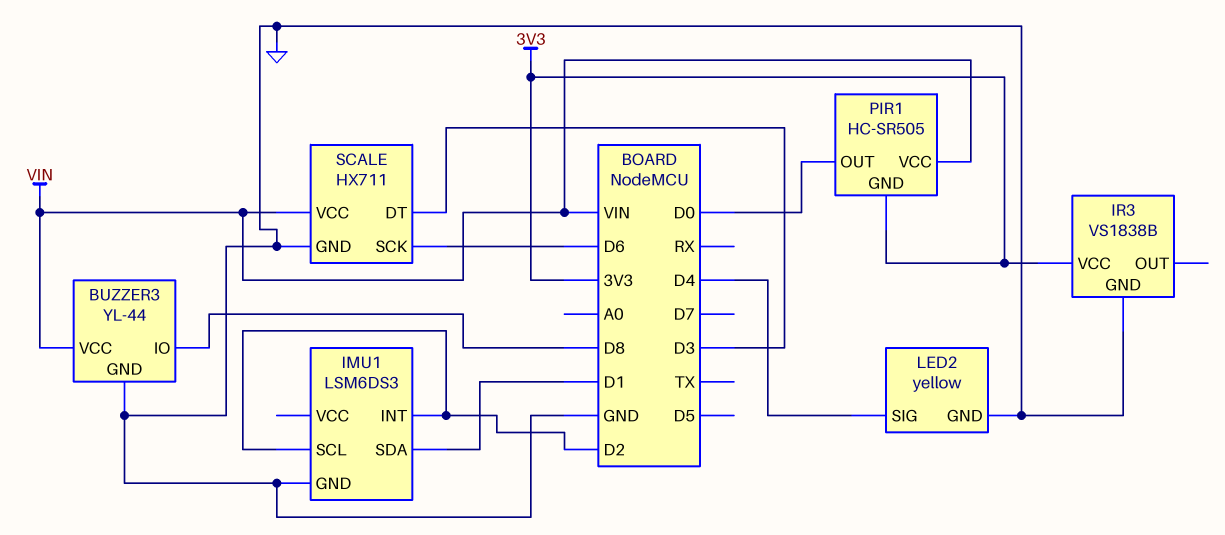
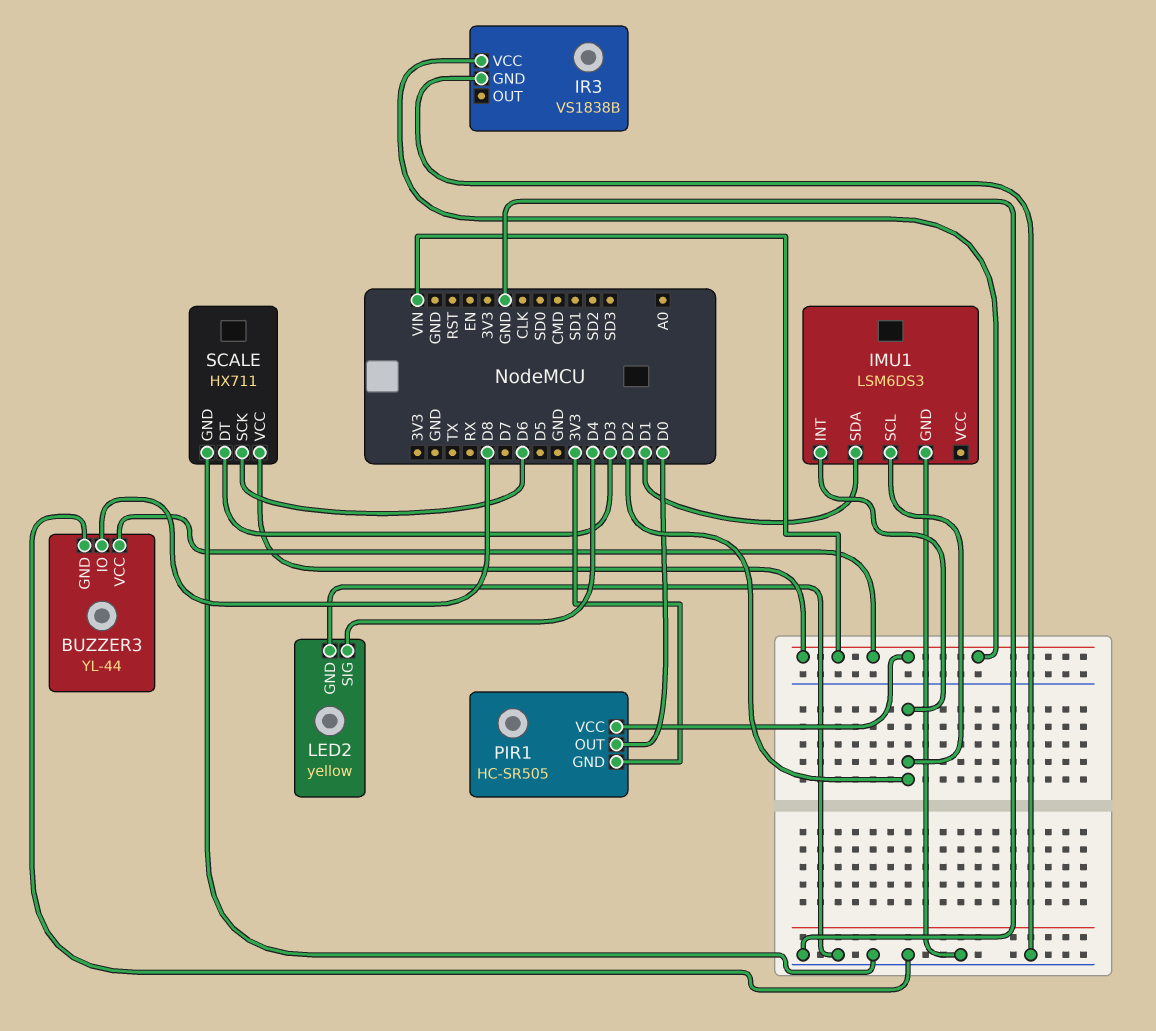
IR3 pin VCC: 3V3 -> VIN

